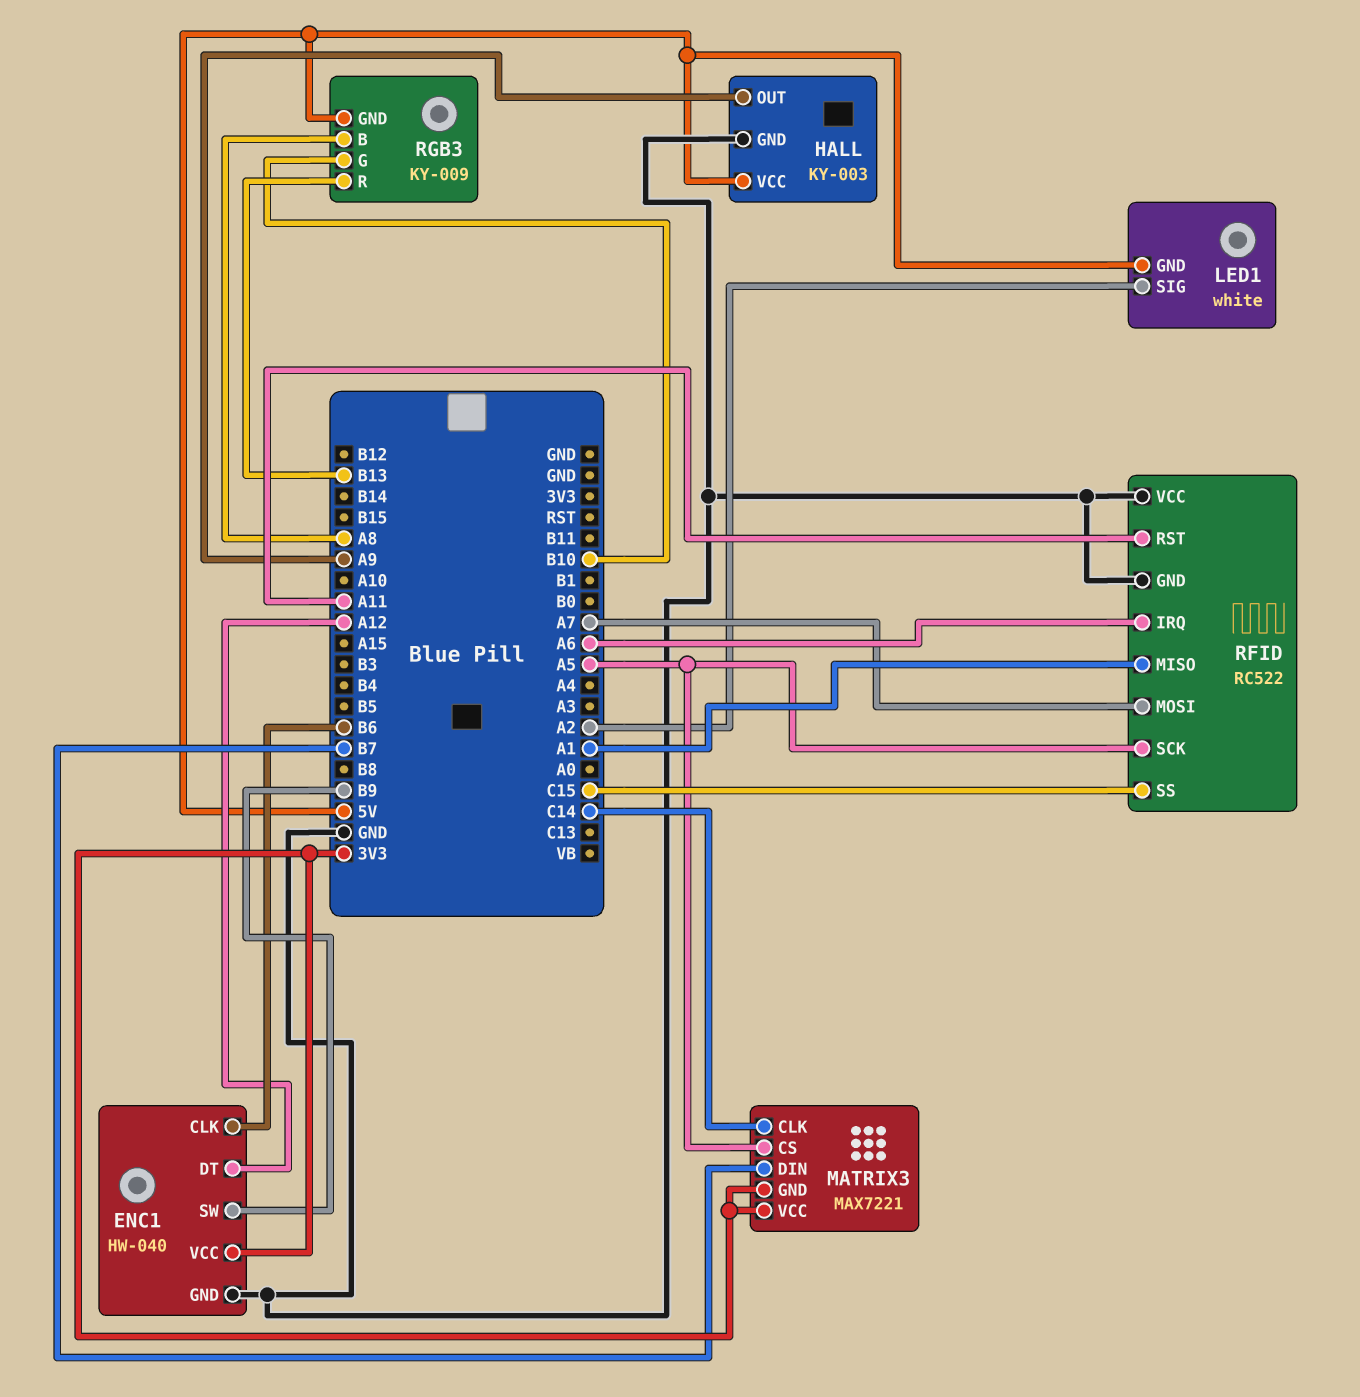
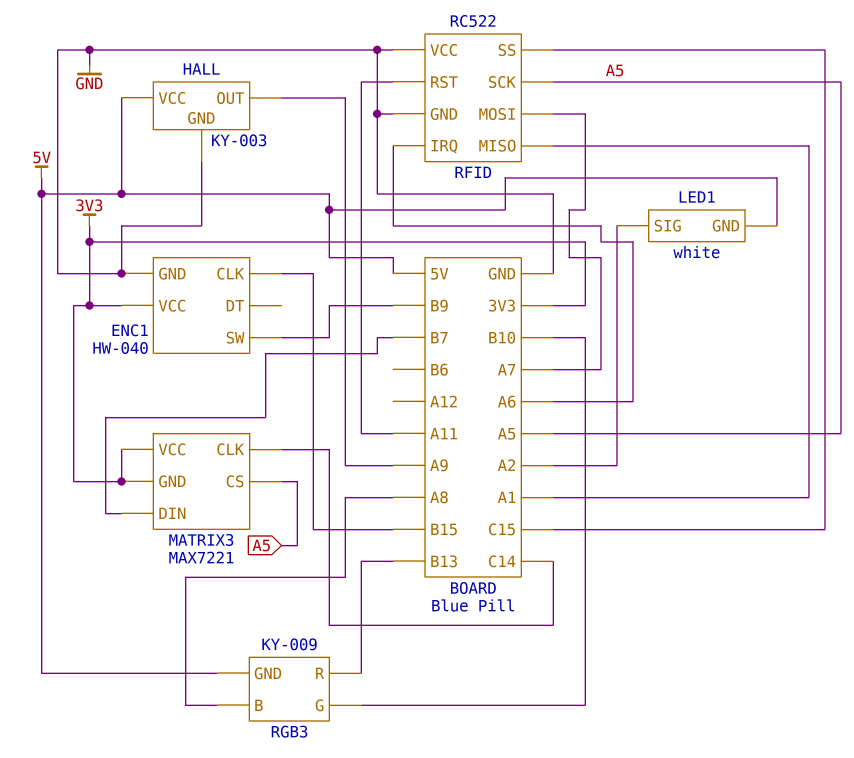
ENC1 pin CLK: B6 -> B15
ENC1 pin DT: A12 -> none

